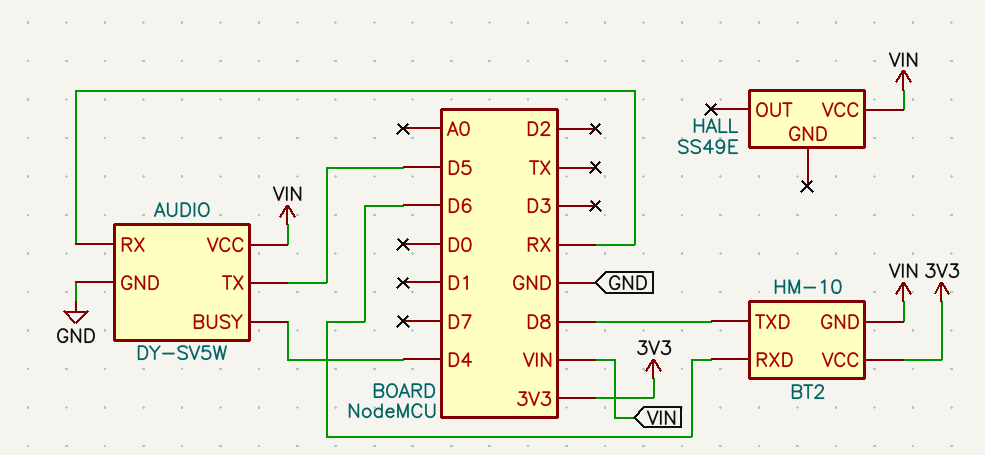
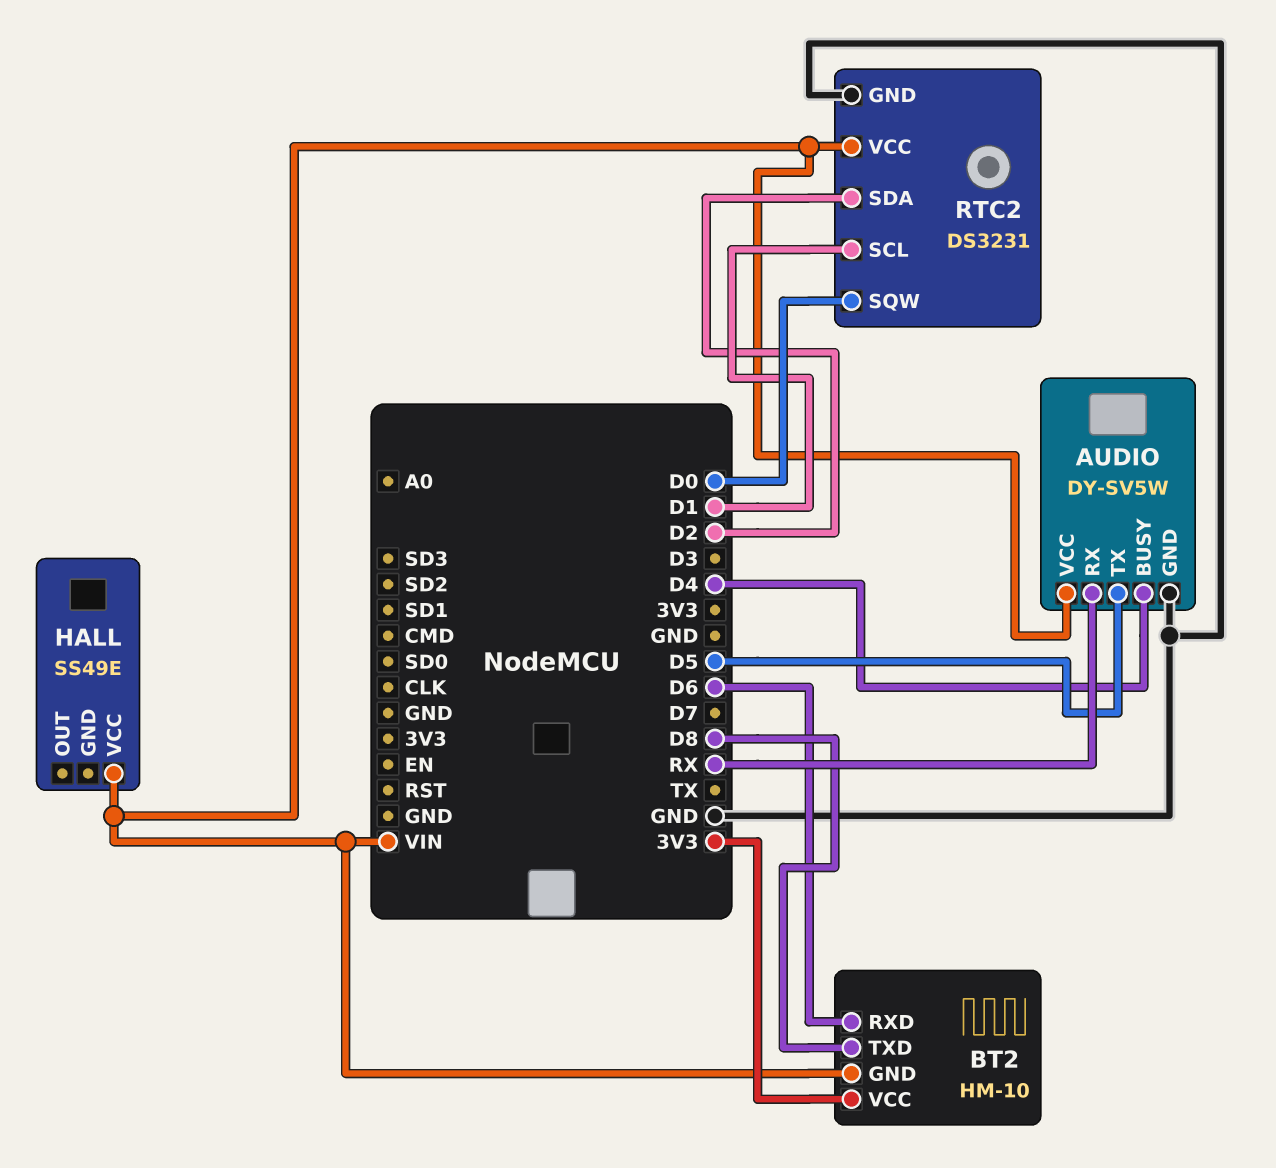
RTC2: none -> DS3231
RTC2 pin GND: none -> GND
RTC2 pin SCL: none -> D1
RTC2 pin SDA: none -> D2
RTC2 pin SQW: none -> D0
RTC2 pin VCC: none -> VIN

